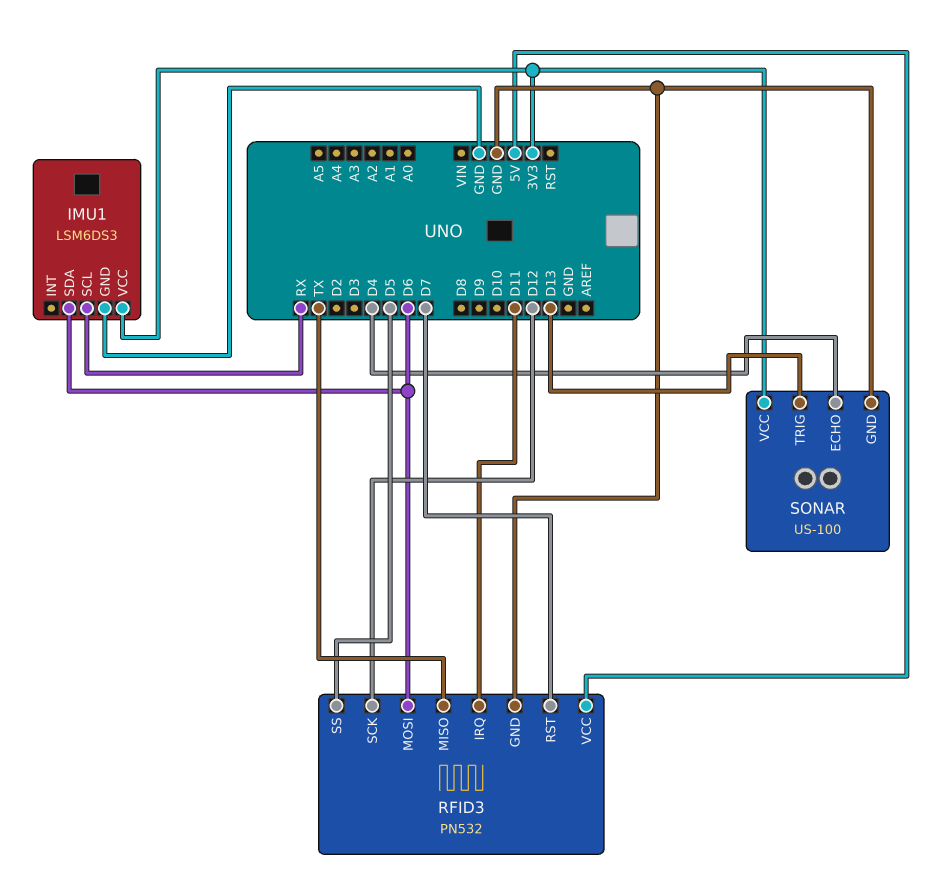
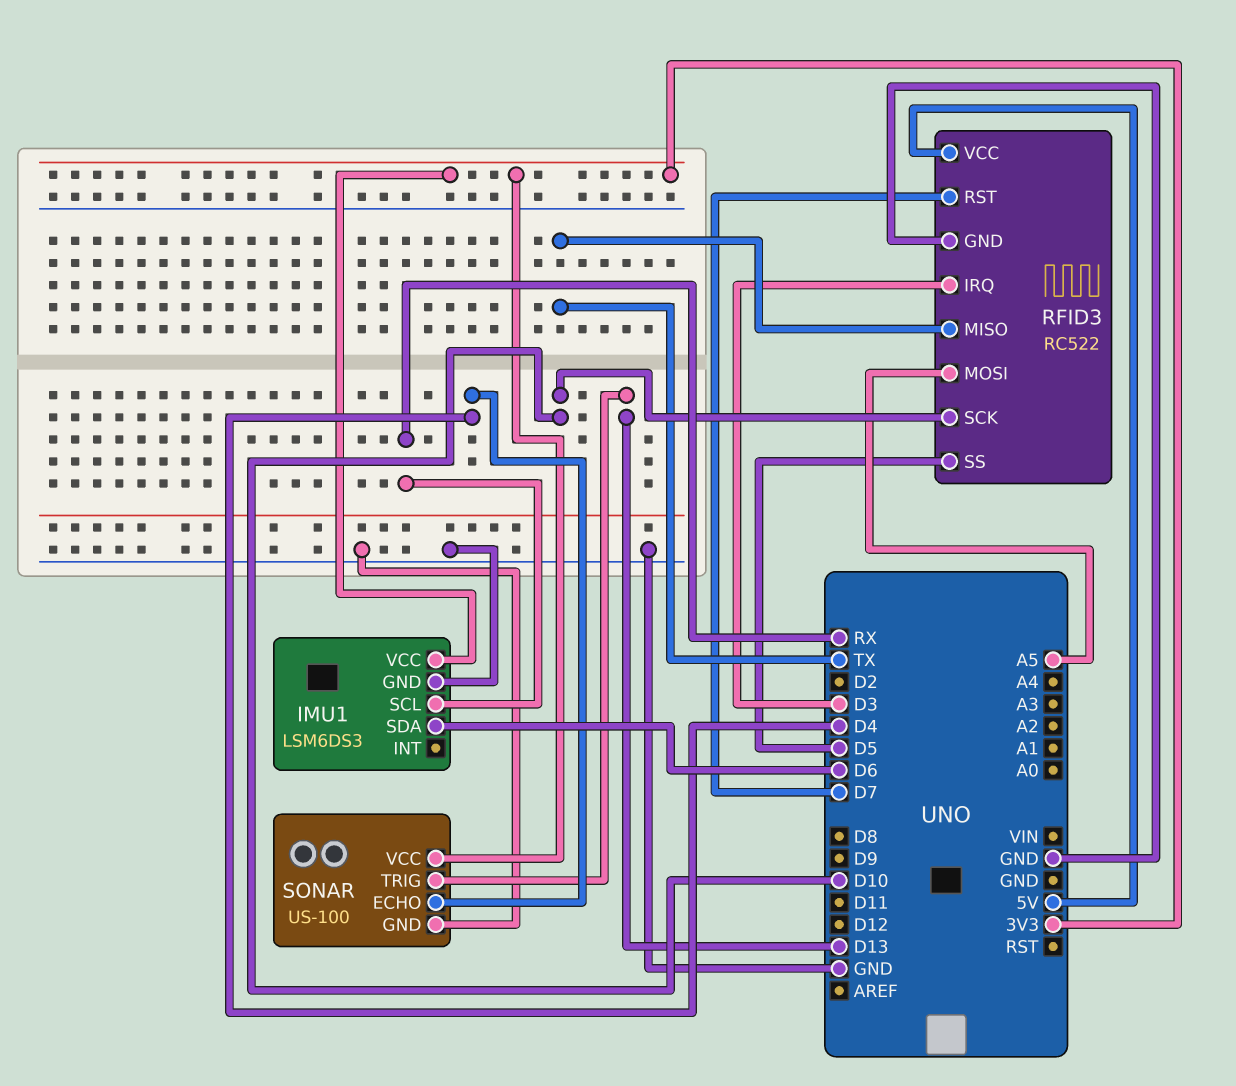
RFID3: PN532 -> RC522
RFID3 pin IRQ: D11 -> D3
RFID3 pin MOSI: D6 -> A5
RFID3 pin SCK: D12 -> D10

